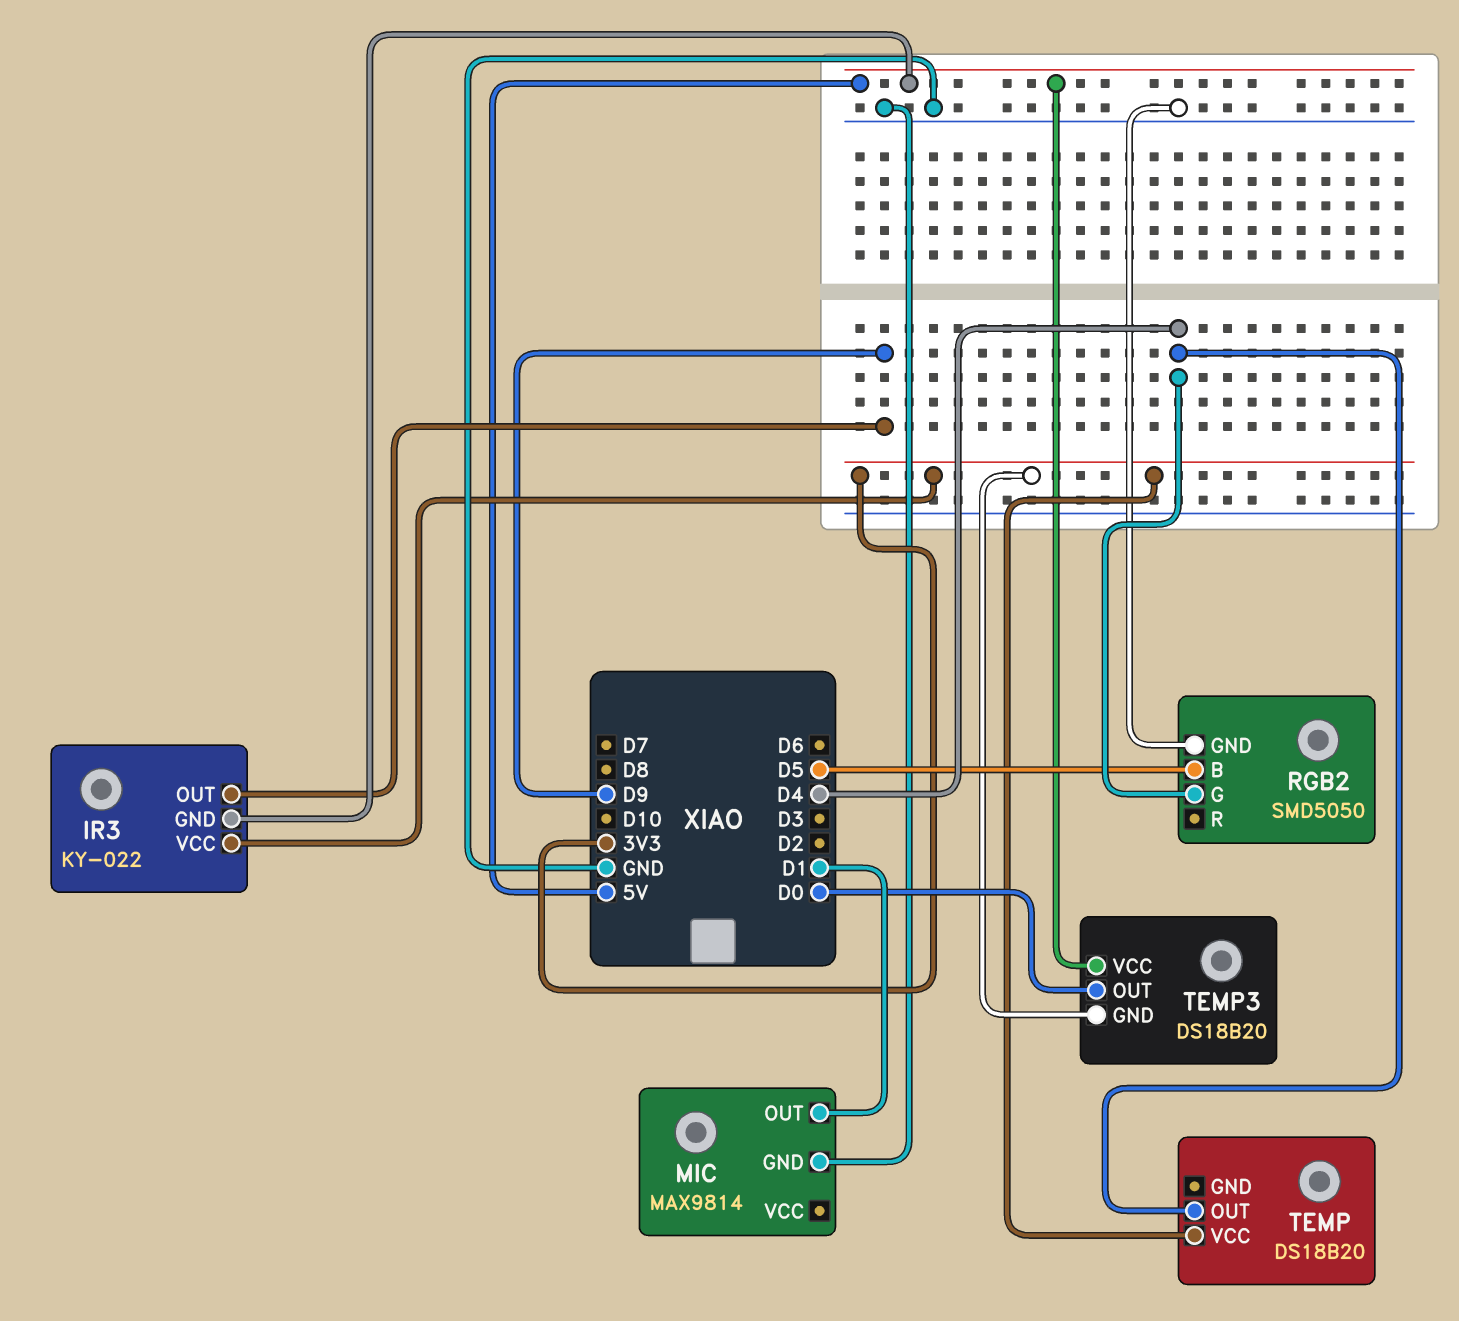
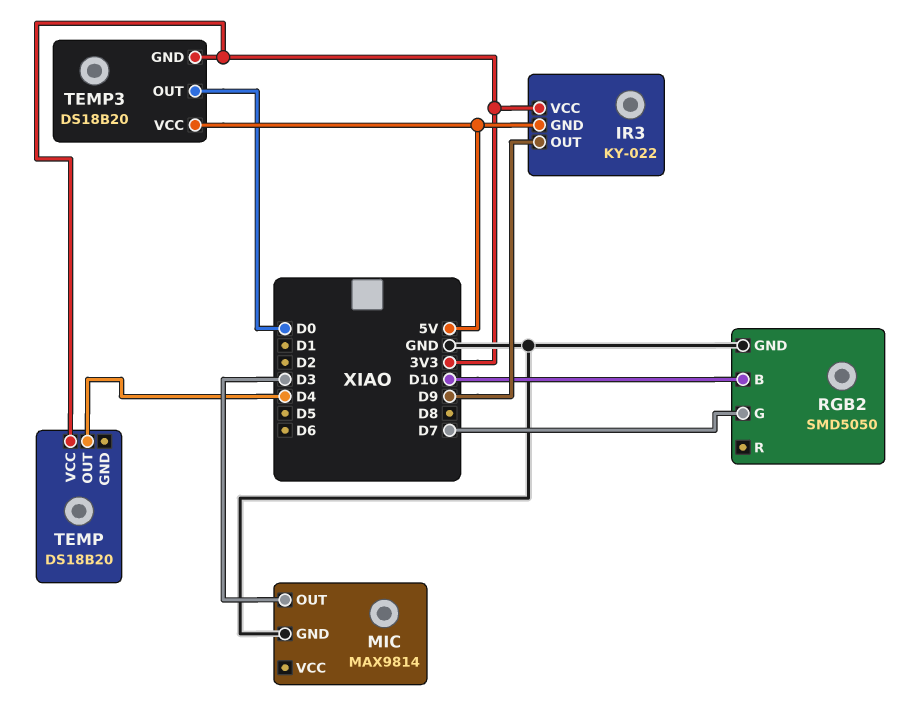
MIC pin OUT: D1 -> D3
RGB2 pin B: D5 -> D10
RGB2 pin G: D4 -> D7

